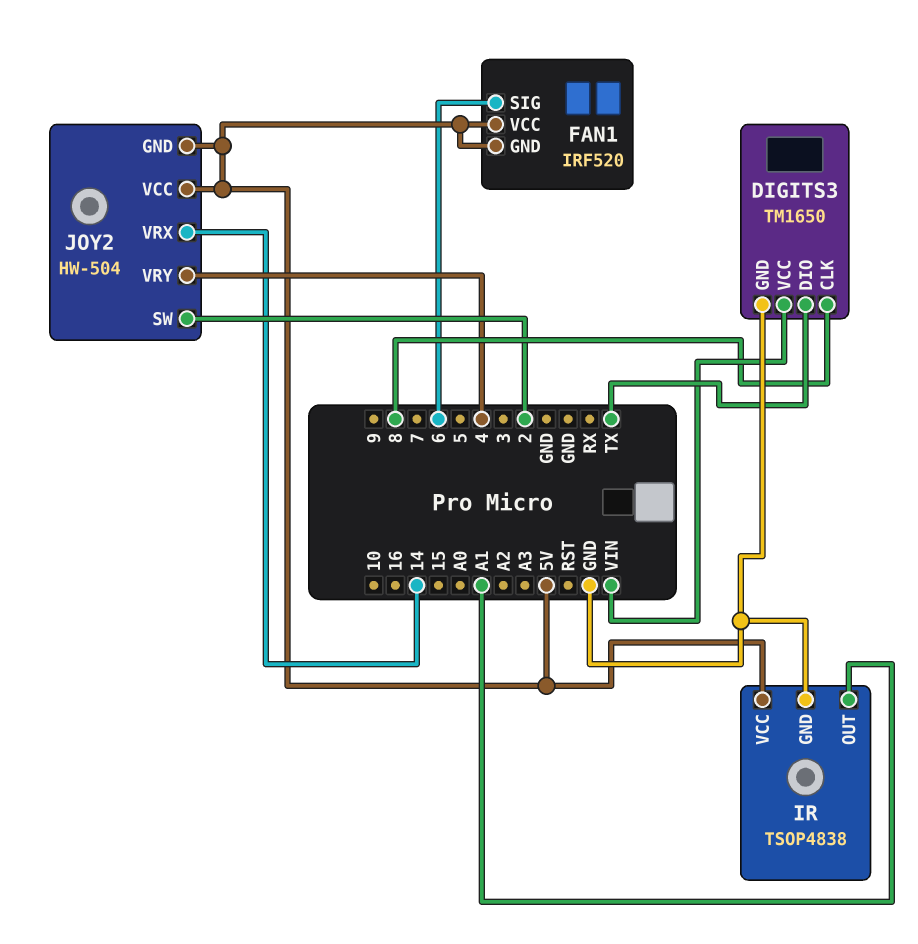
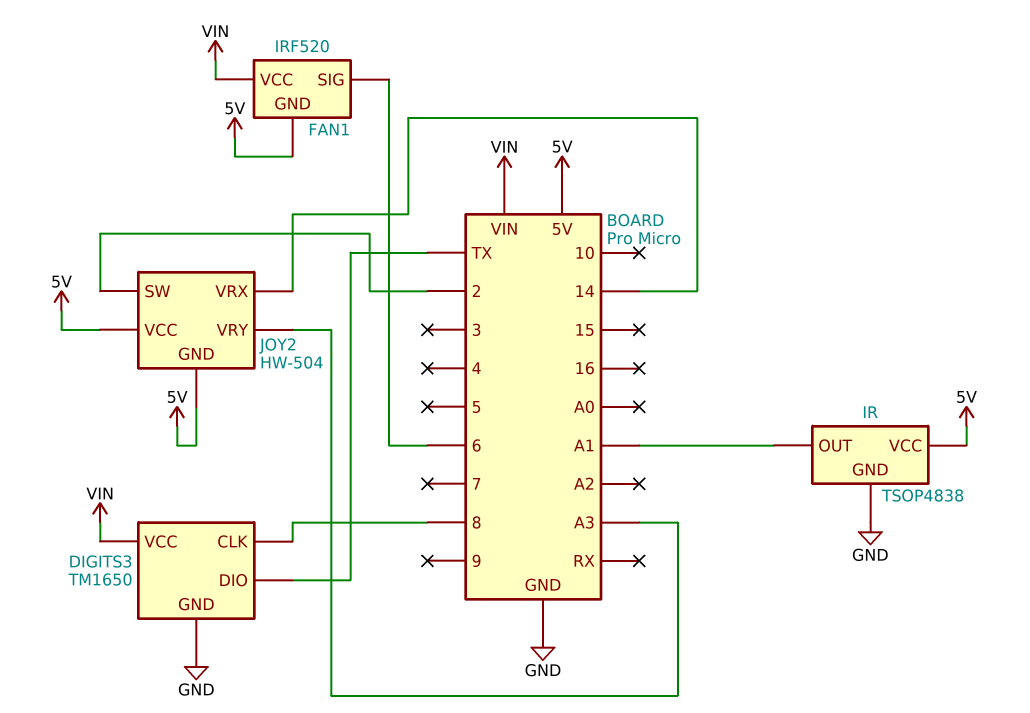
FAN1 pin VCC: 5V -> VIN
JOY2 pin VRY: 4 -> A3

